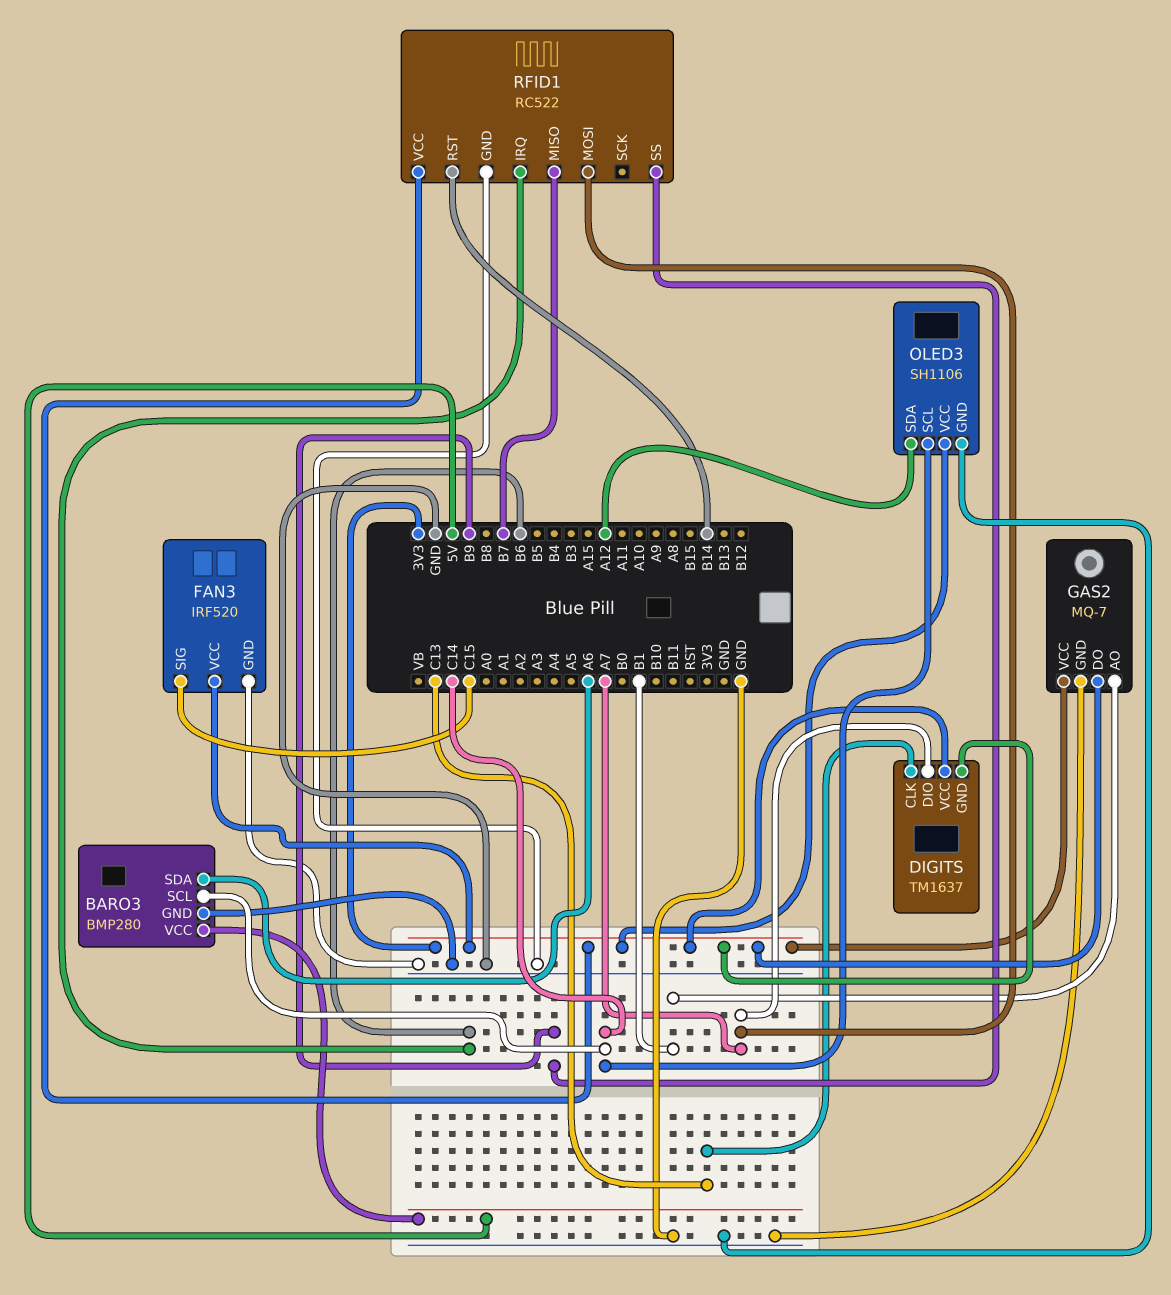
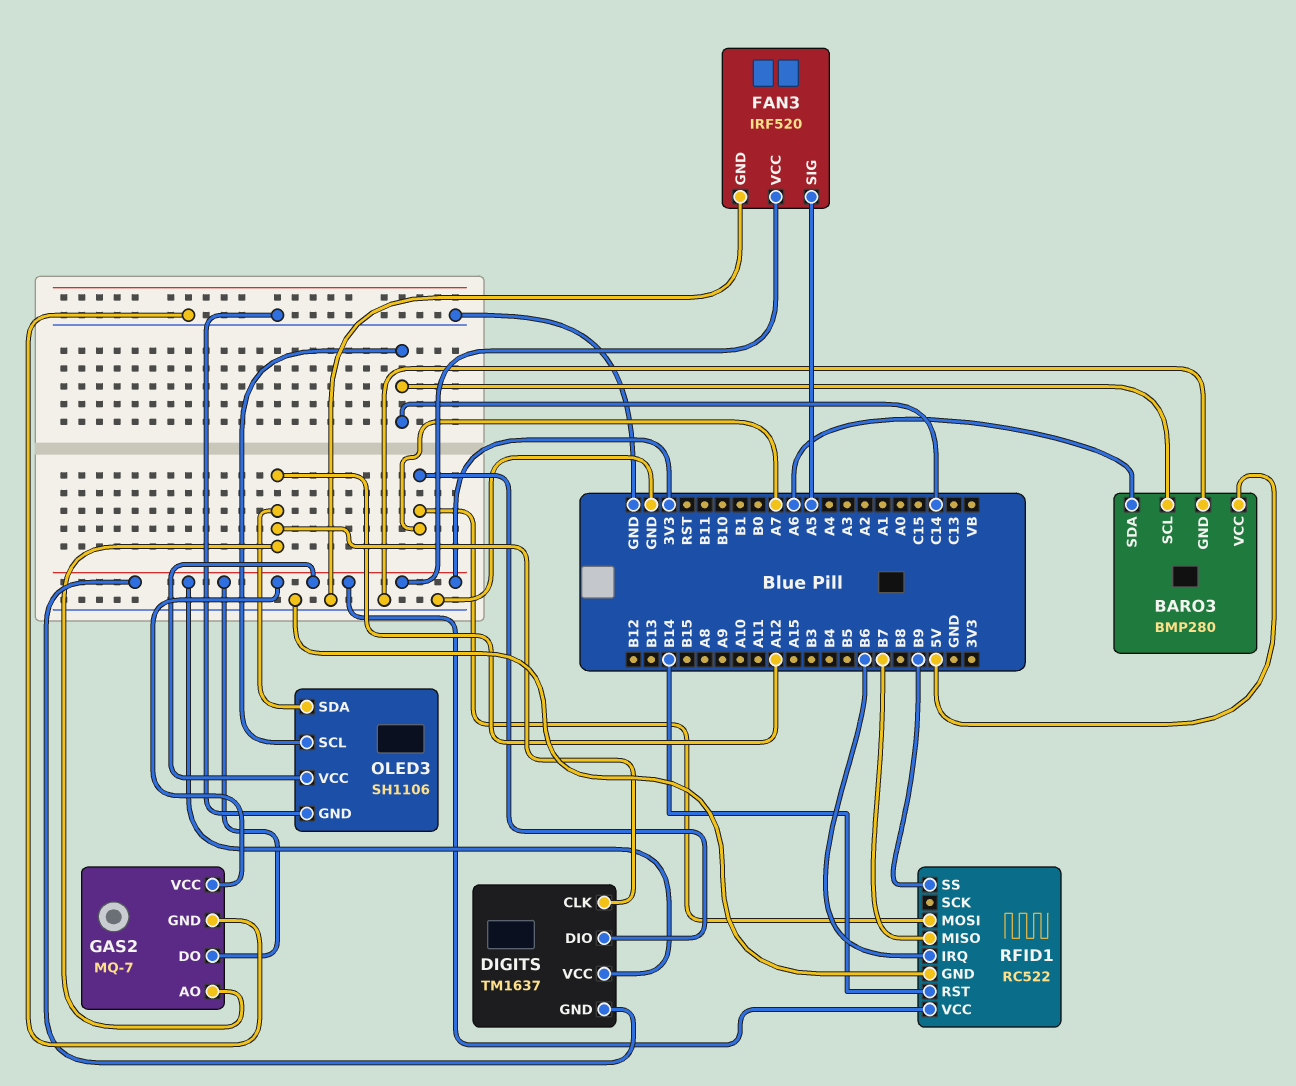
DIGITS pin CLK: C13 -> A12
FAN3 pin SIG: C15 -> A5
GAS2 pin AO: B1 -> A12

